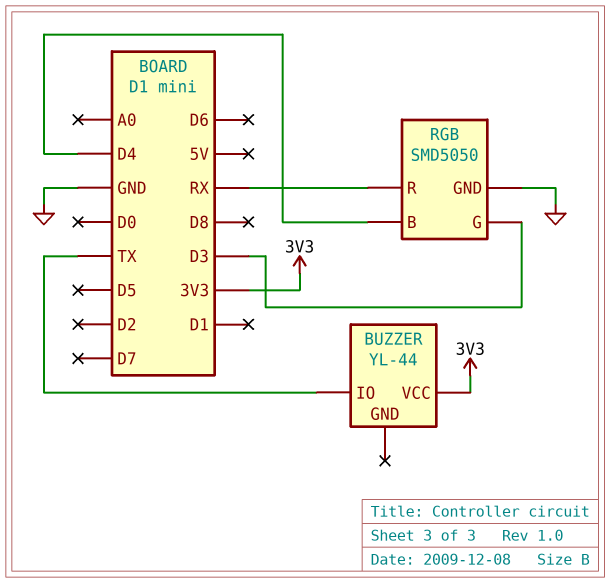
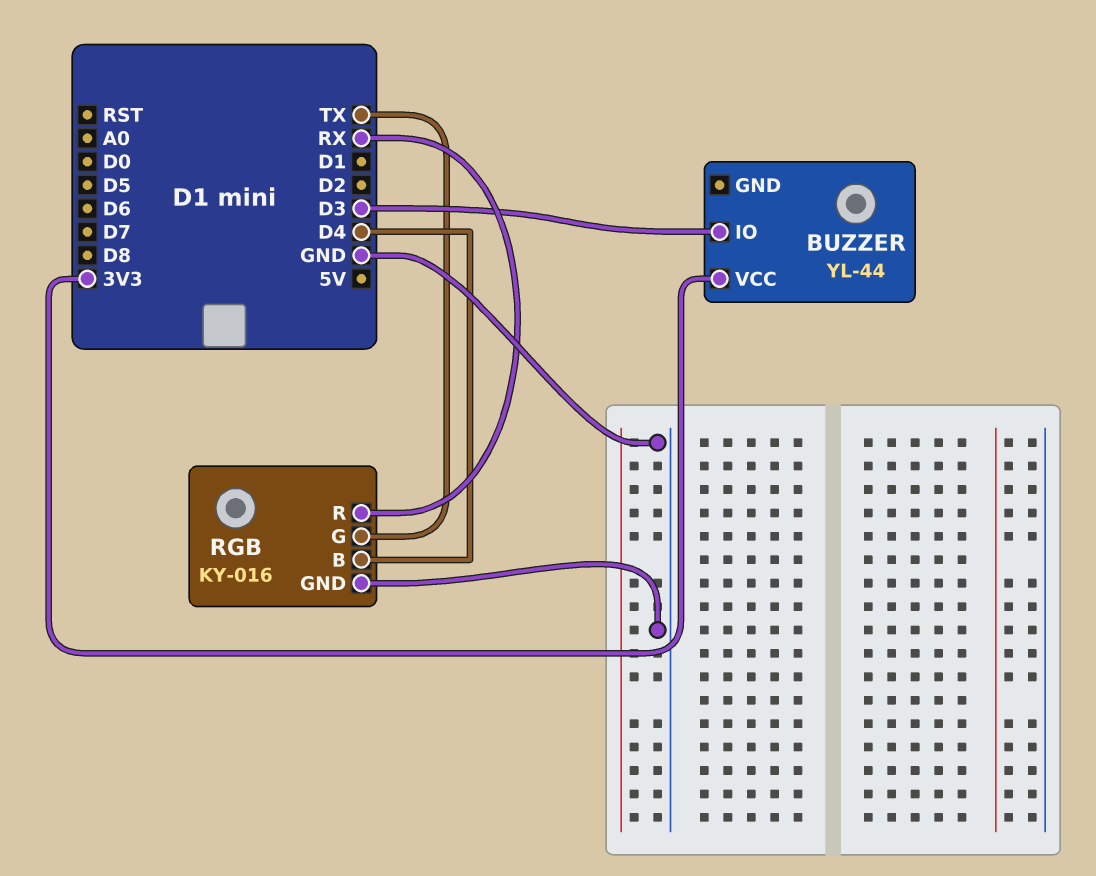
BUZZER pin IO: TX -> D3
RGB: SMD5050 -> KY-016
RGB pin G: D3 -> TX

